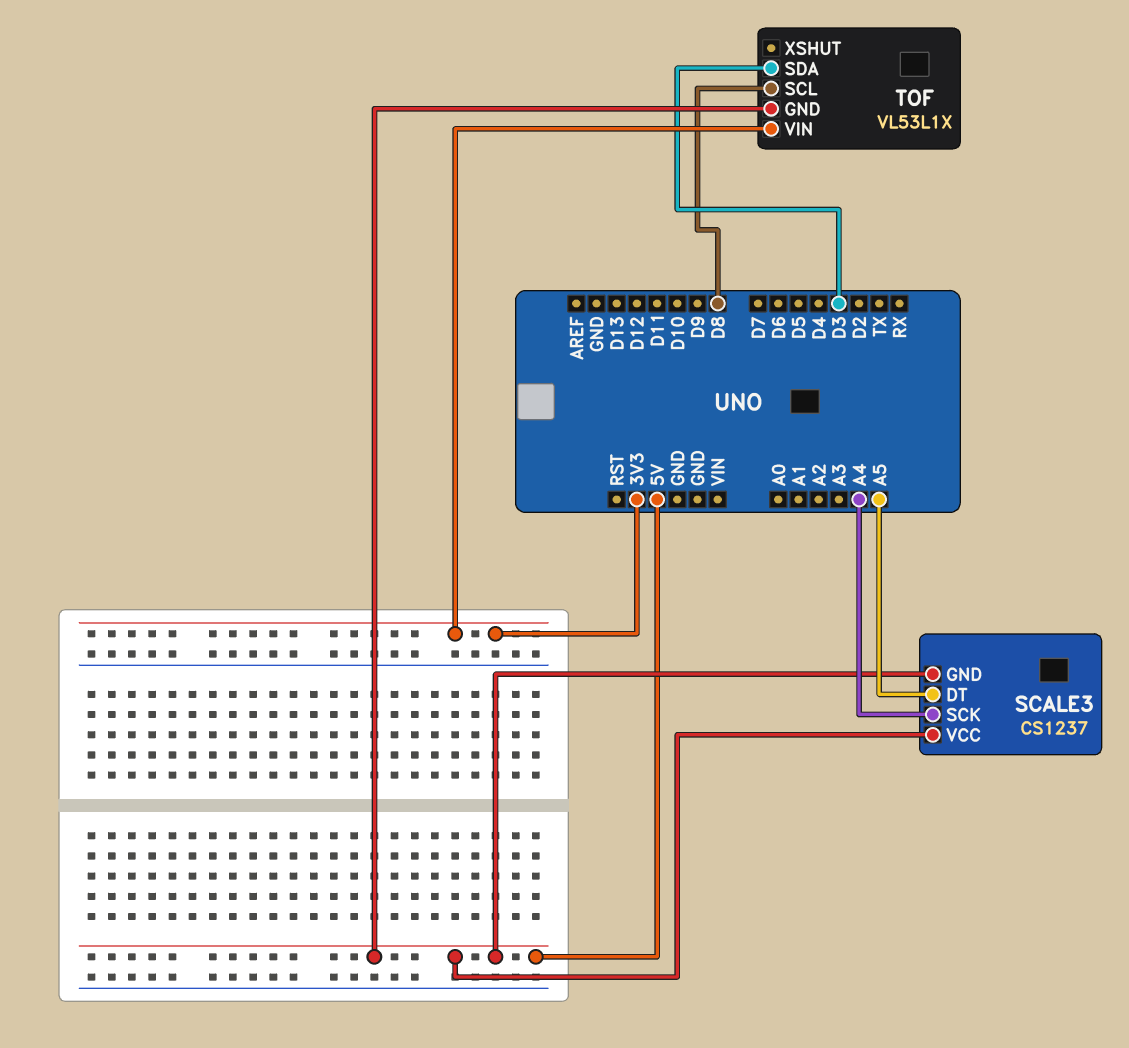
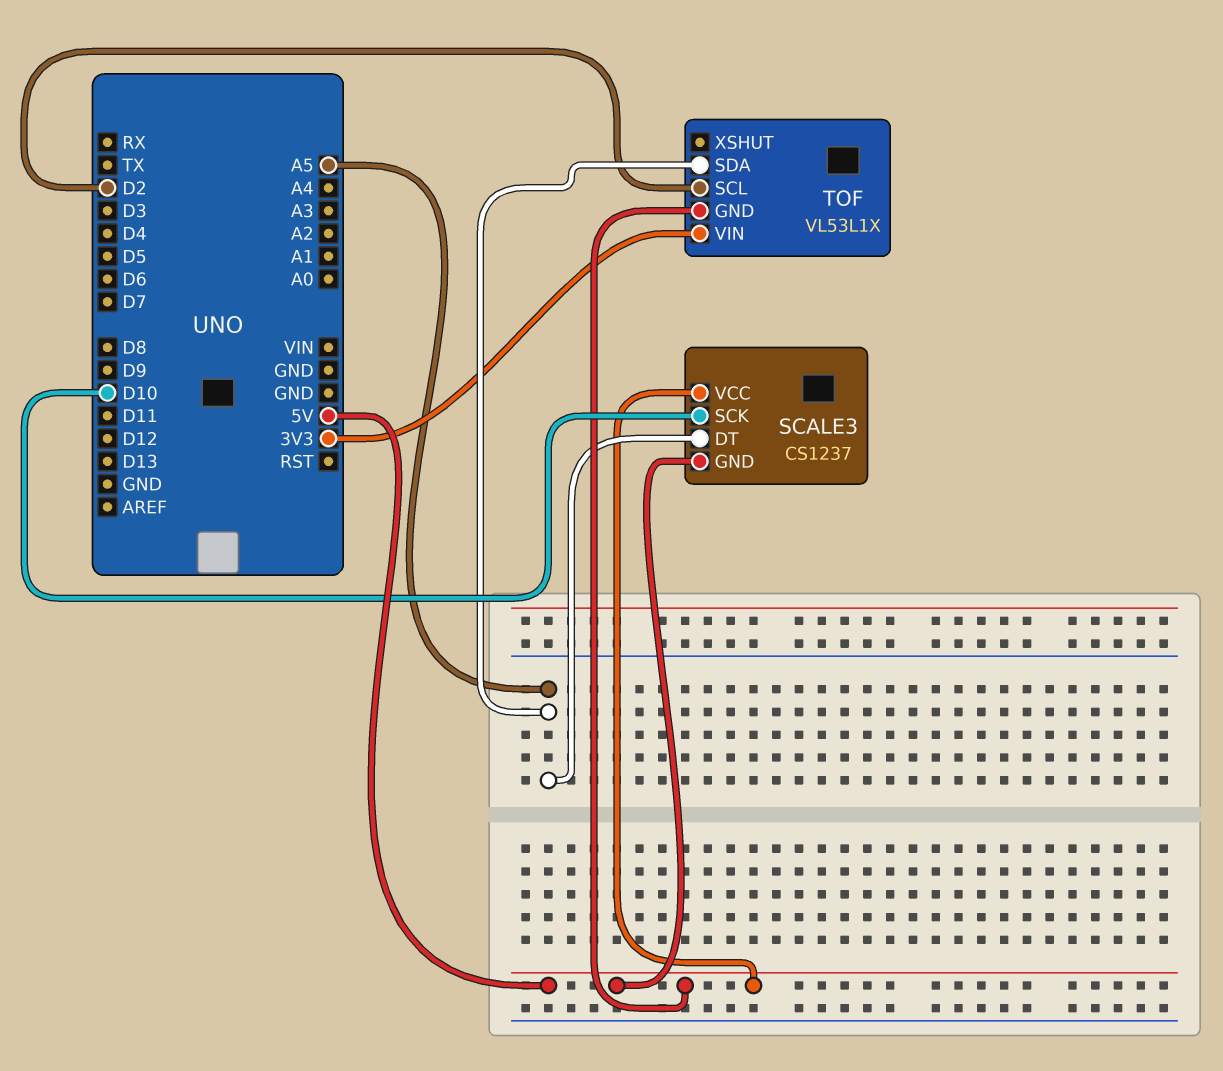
SCALE3 pin SCK: A4 -> D10
TOF pin SCL: D8 -> D2
TOF pin SDA: D3 -> A5

